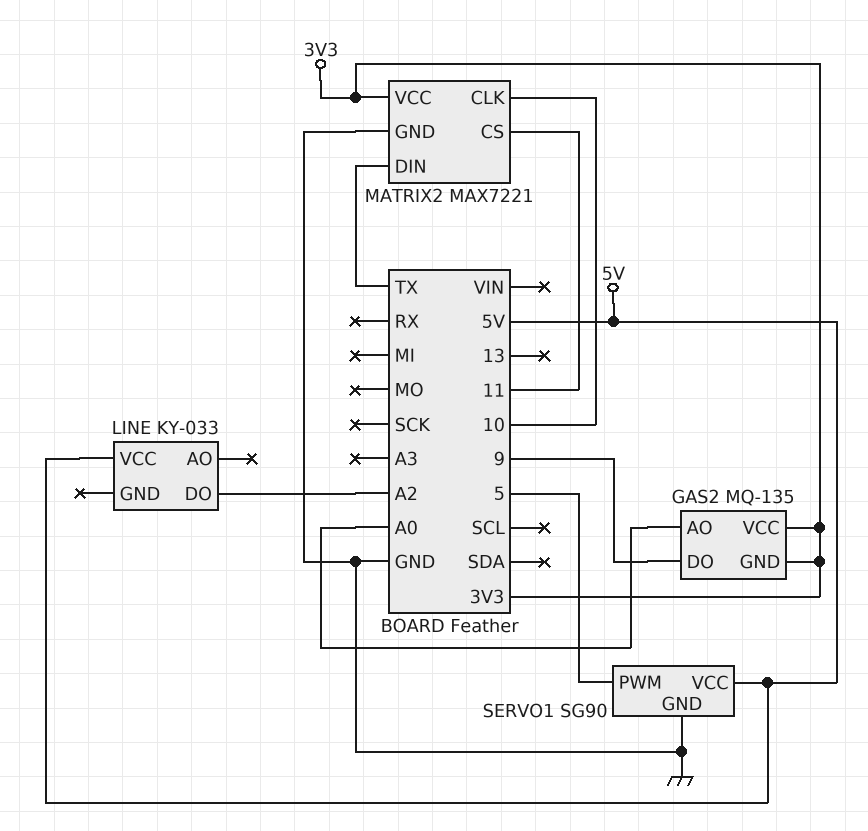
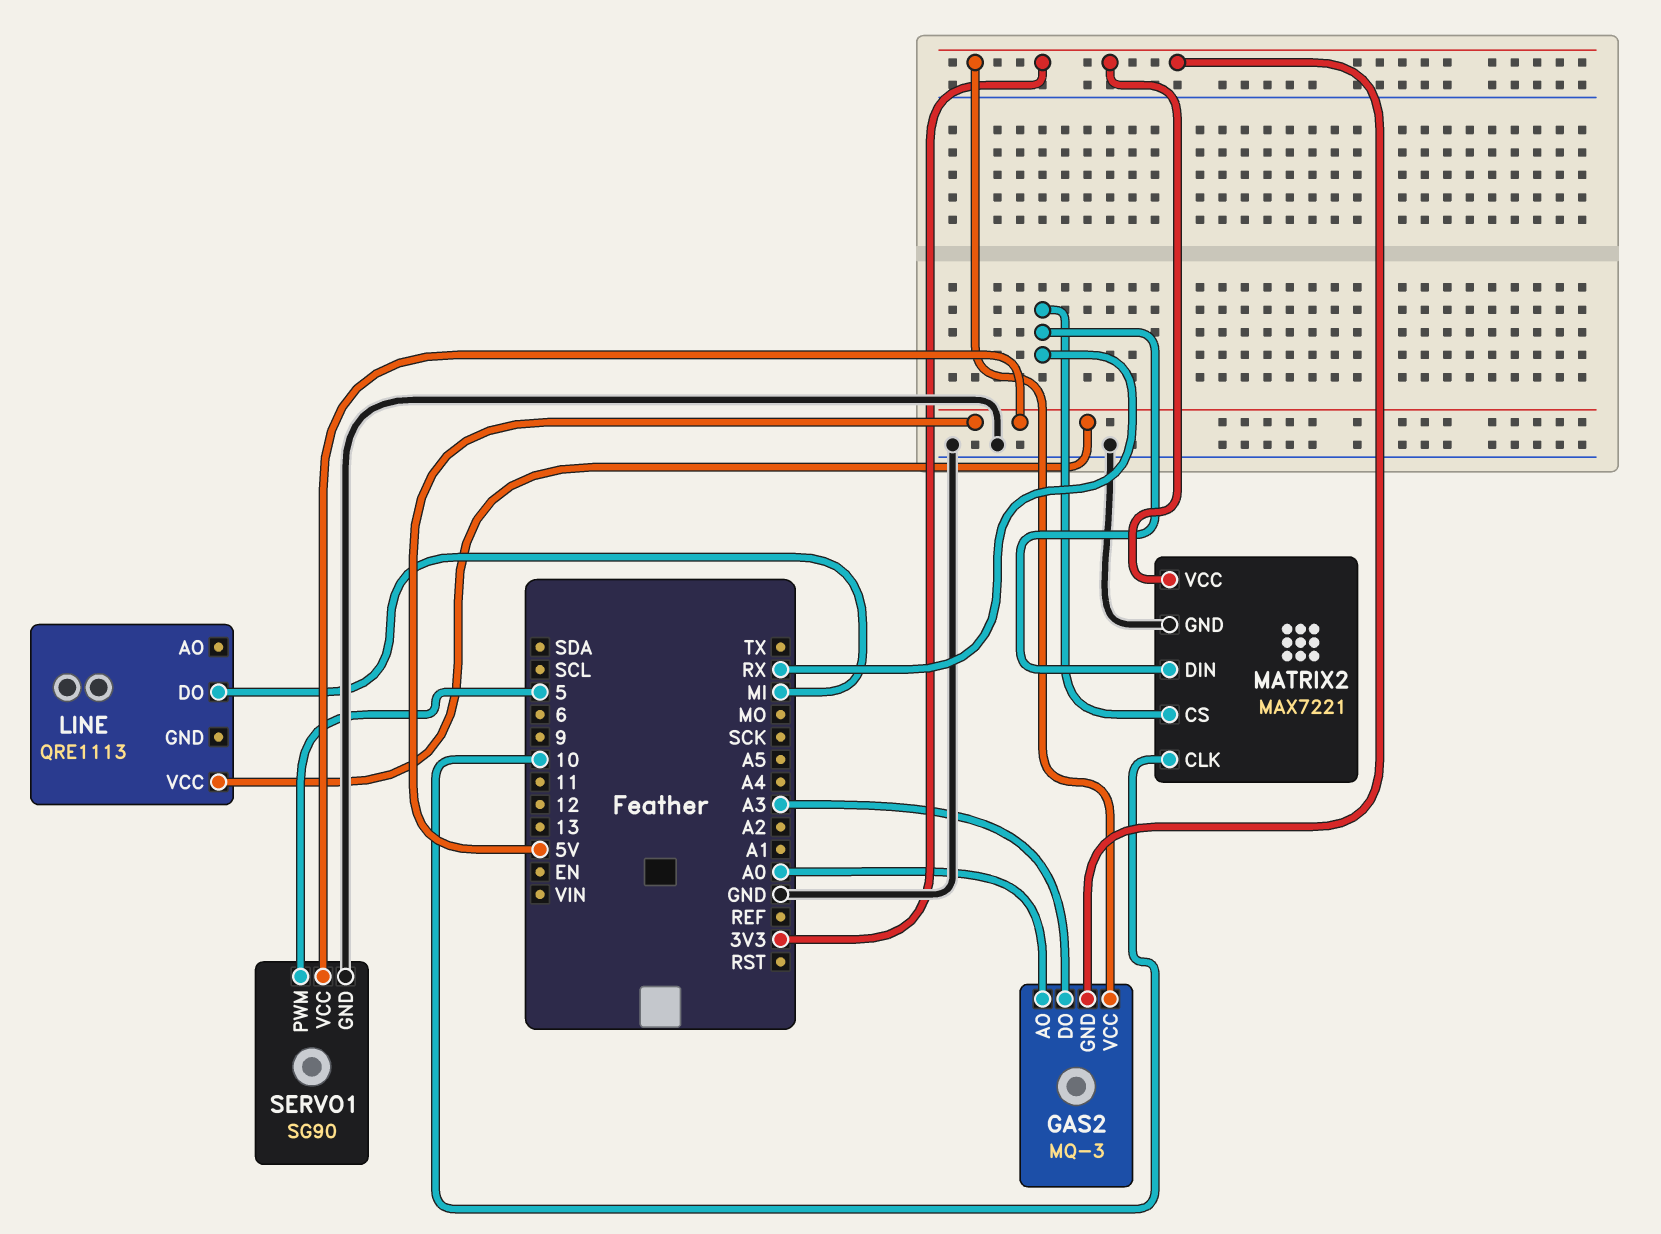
GAS2: MQ-135 -> MQ-3
GAS2 pin DO: 9 -> A3
LINE: KY-033 -> QRE1113
LINE pin DO: A2 -> MI
MATRIX2 pin CS: 11 -> RX
MATRIX2 pin DIN: TX -> RX

